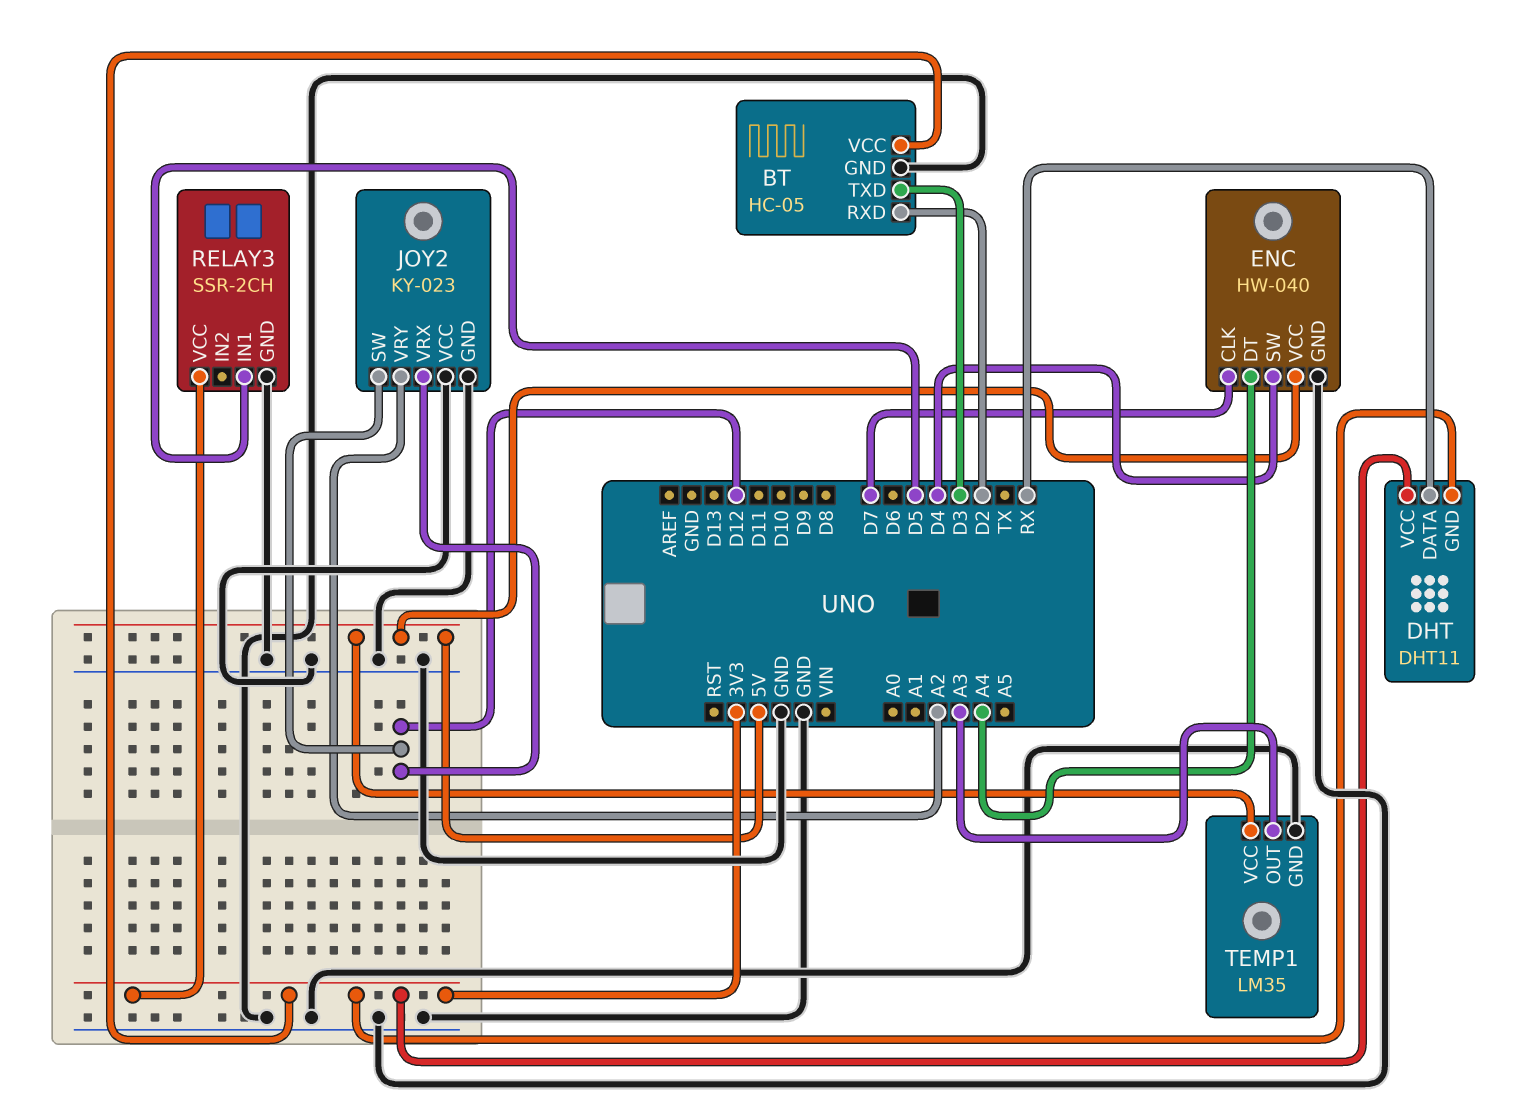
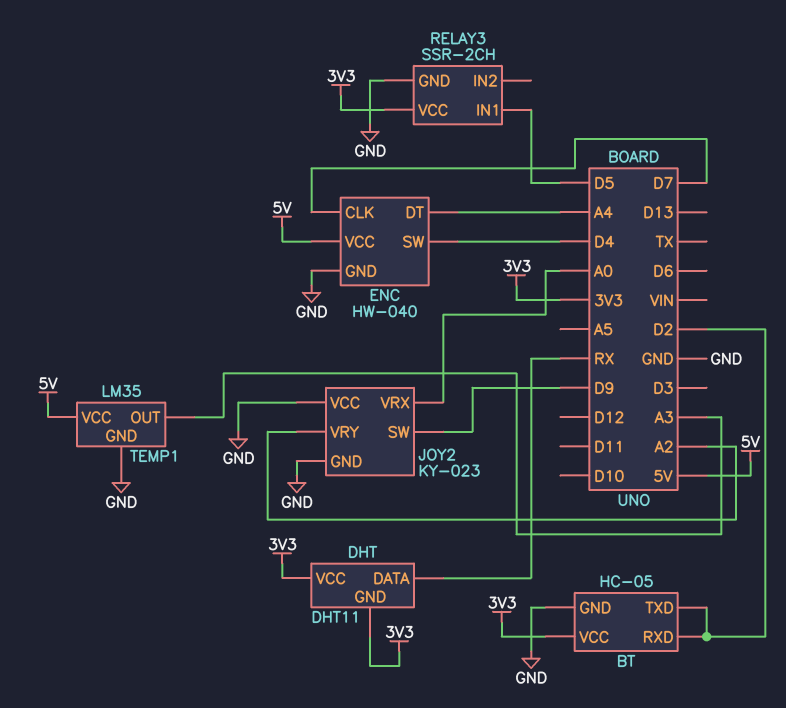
BT pin TXD: D3 -> D2
JOY2 pin SW: D12 -> D9
JOY2 pin VRX: D12 -> A0

